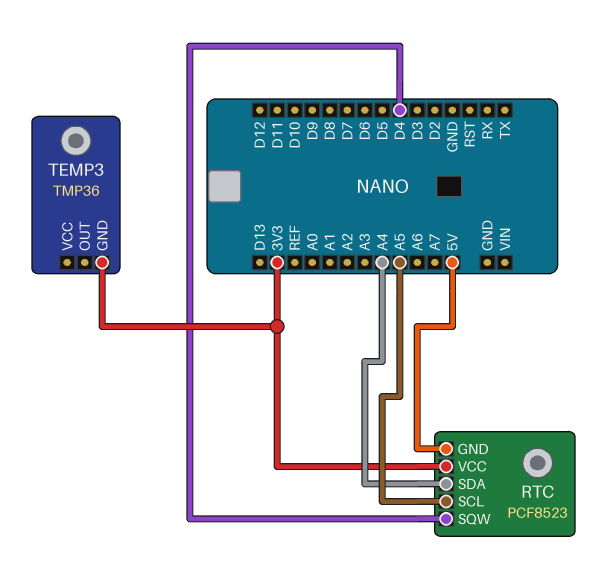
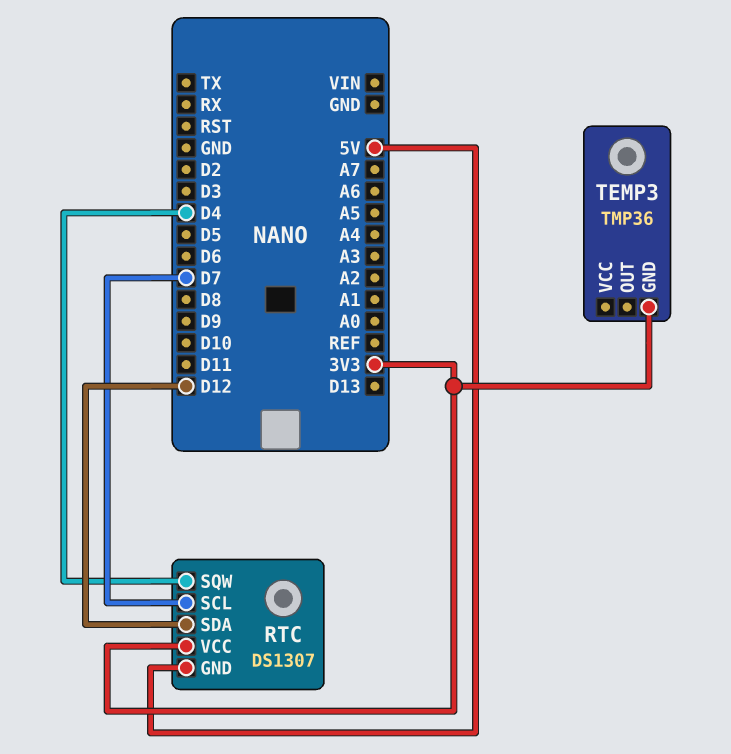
RTC: PCF8523 -> DS1307
RTC pin SCL: A5 -> D7
RTC pin SDA: A4 -> D12

